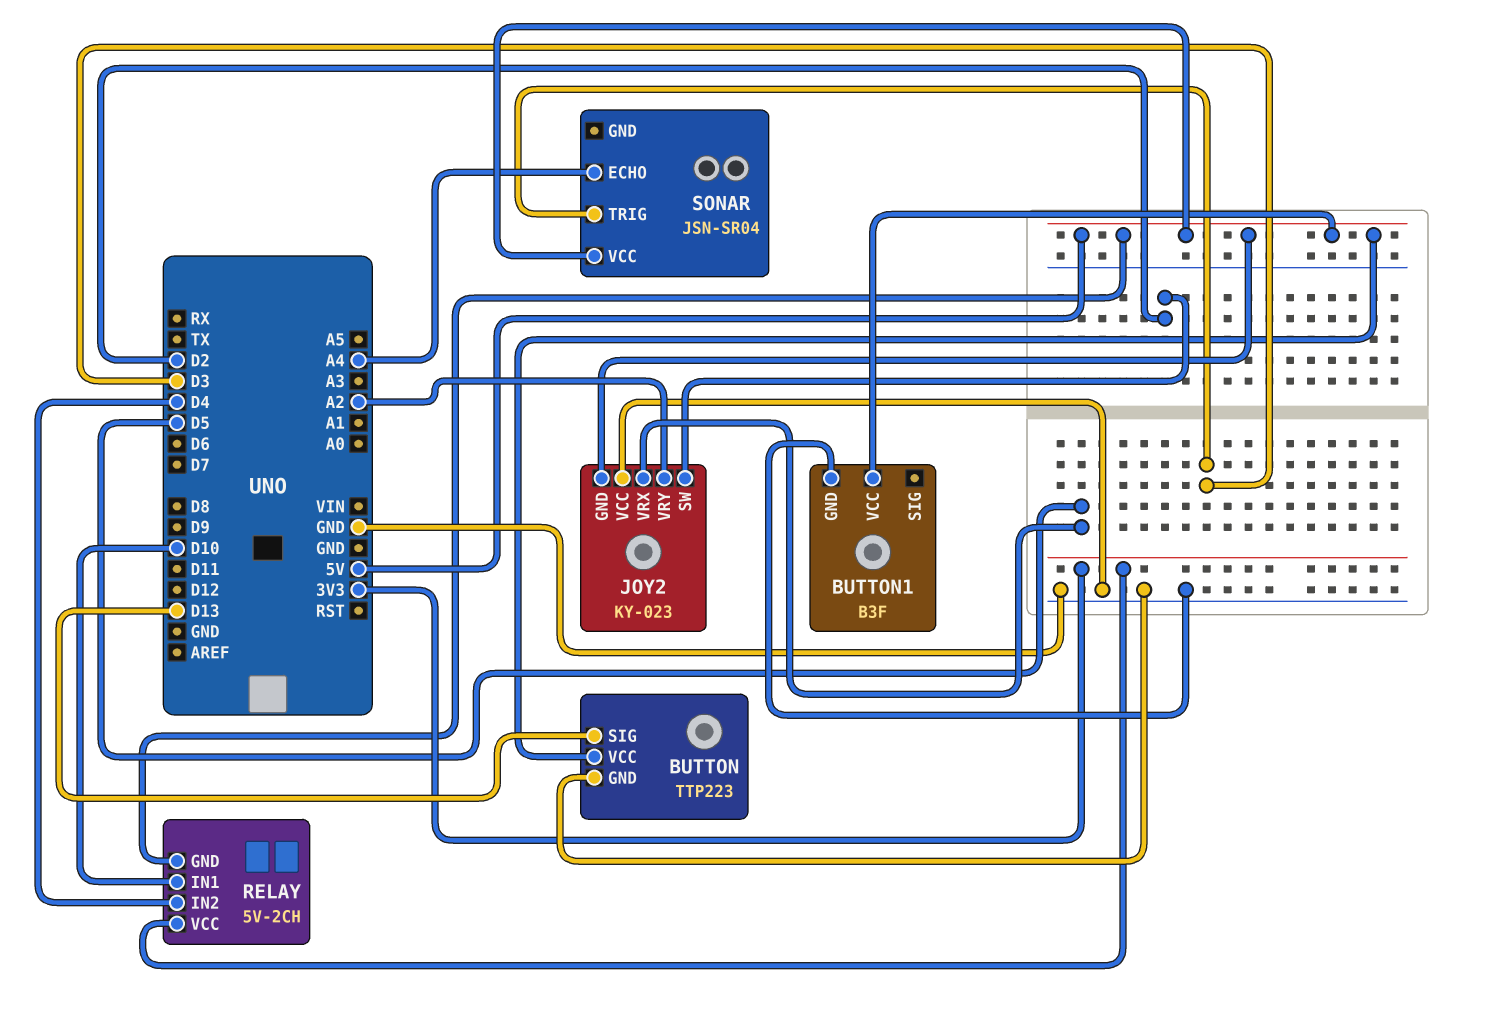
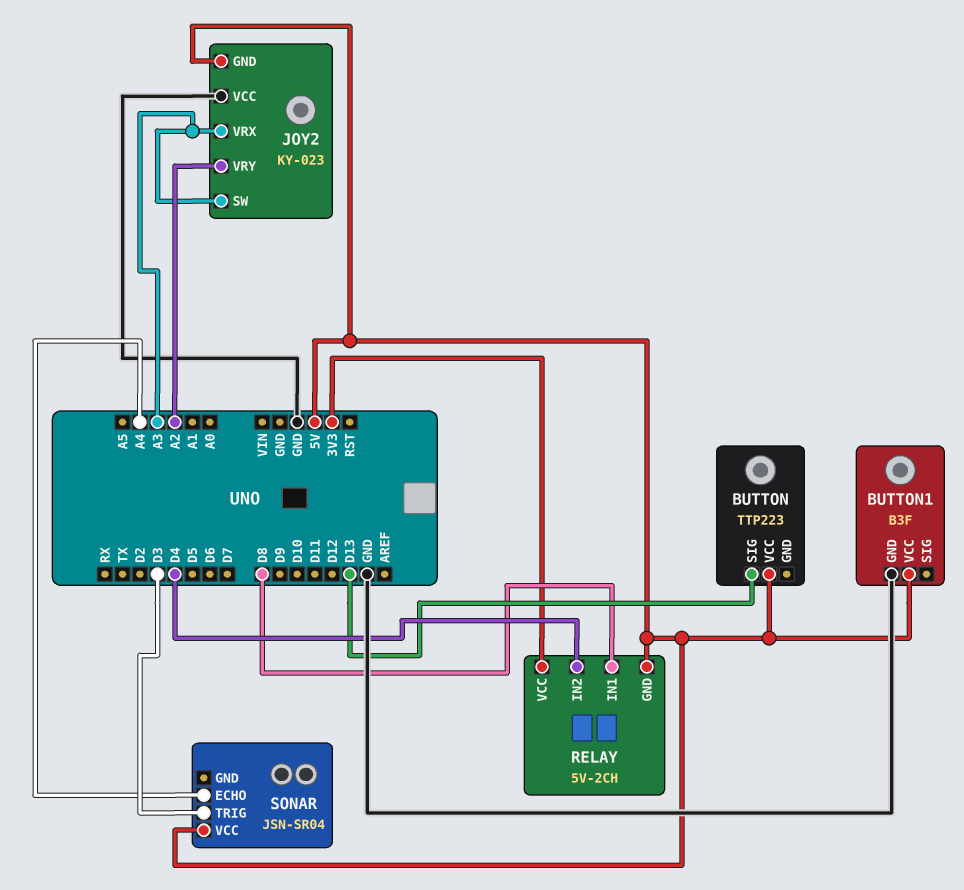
BUTTON pin GND: GND -> none
JOY2 pin SW: D2 -> A3
JOY2 pin VRX: D5 -> A3
RELAY pin IN1: D10 -> D8

